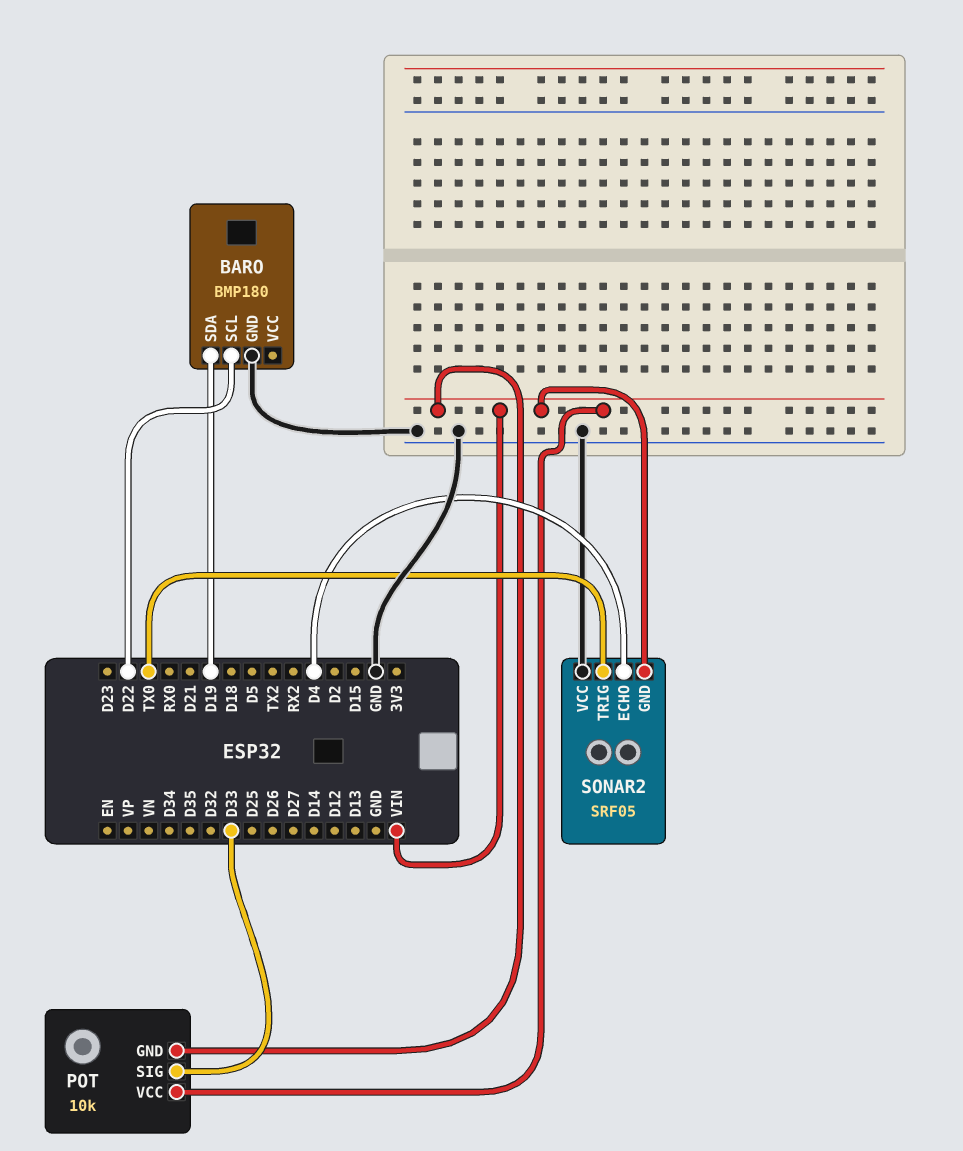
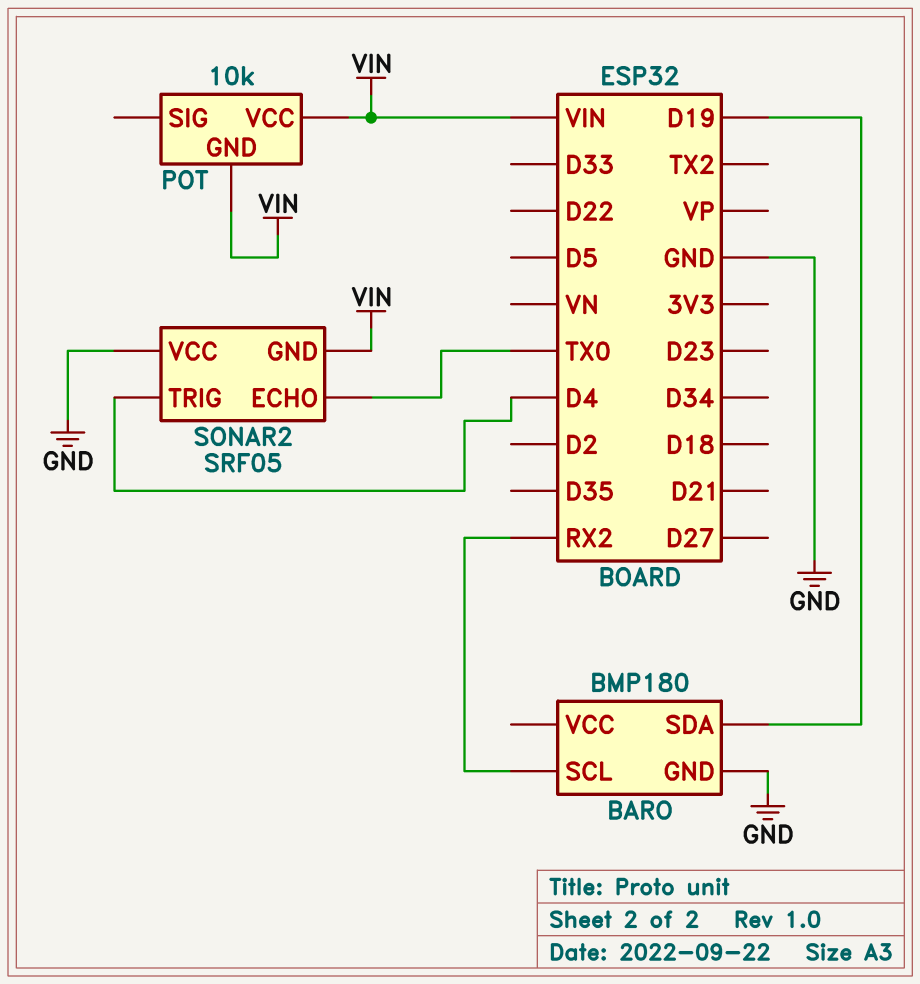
BARO pin SCL: D22 -> RX2
POT pin SIG: D33 -> none
SONAR2 pin ECHO: D4 -> TX0
SONAR2 pin TRIG: TX0 -> D4

